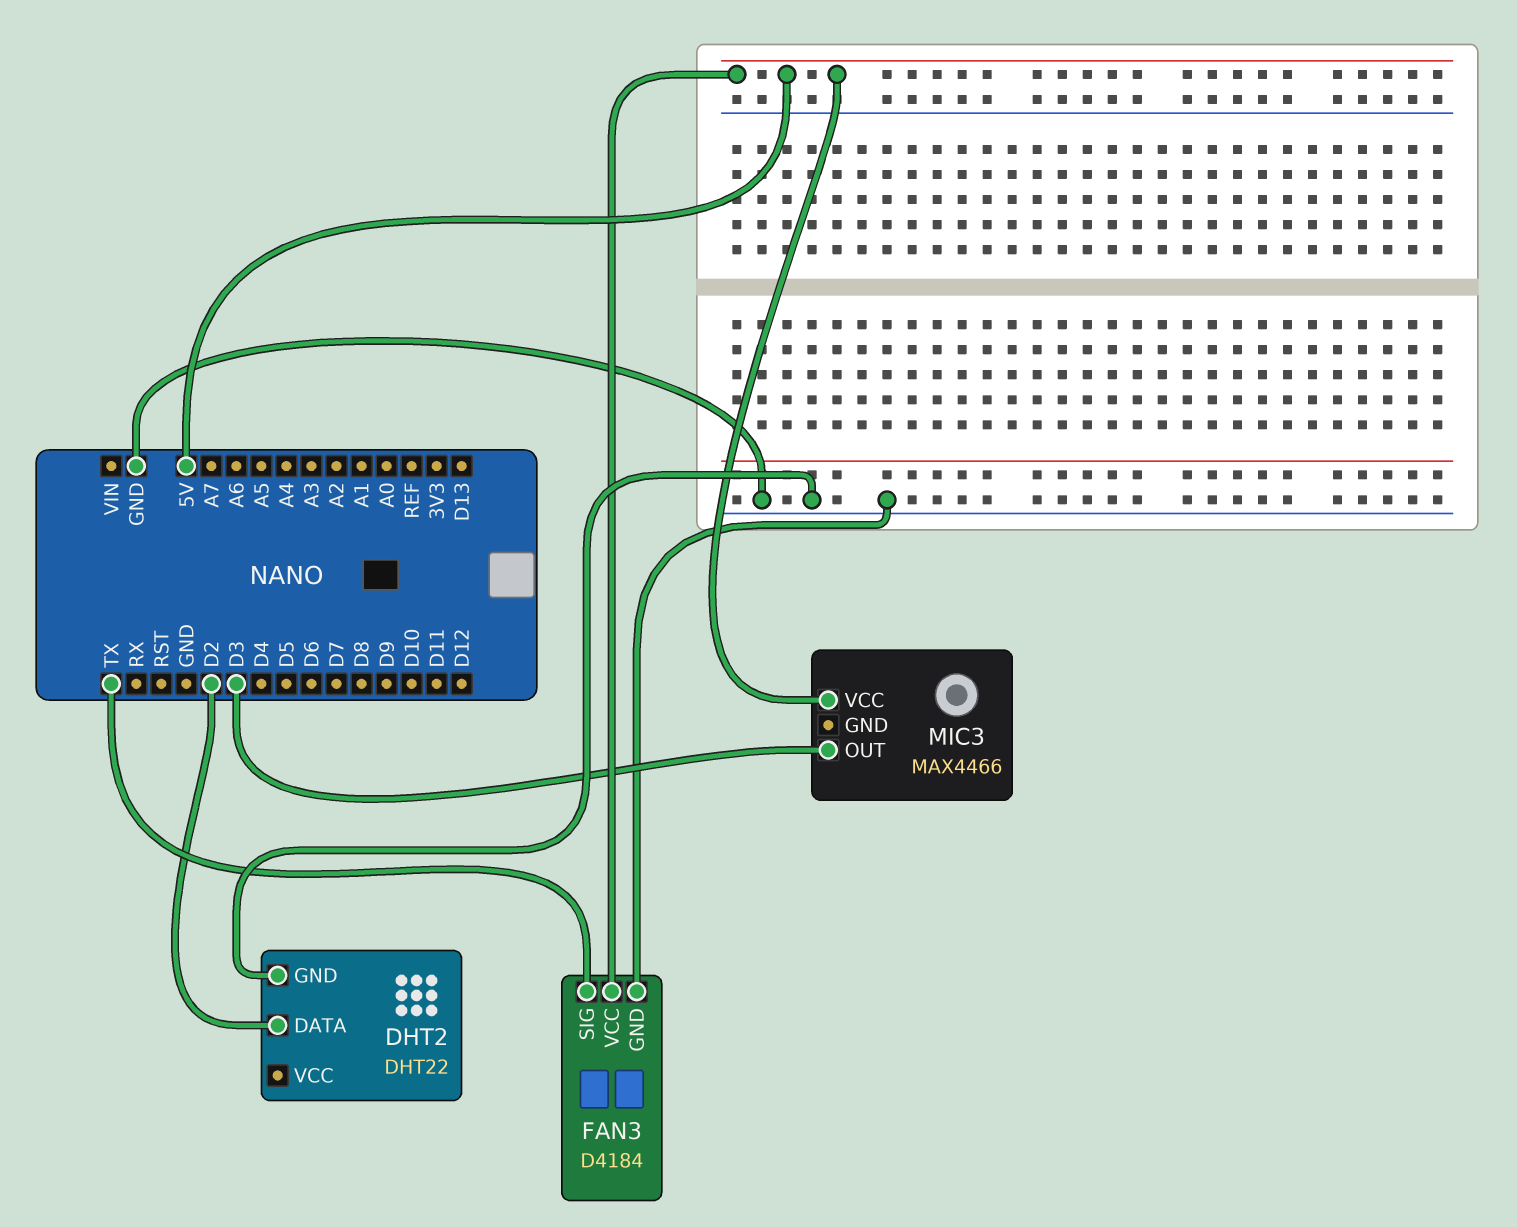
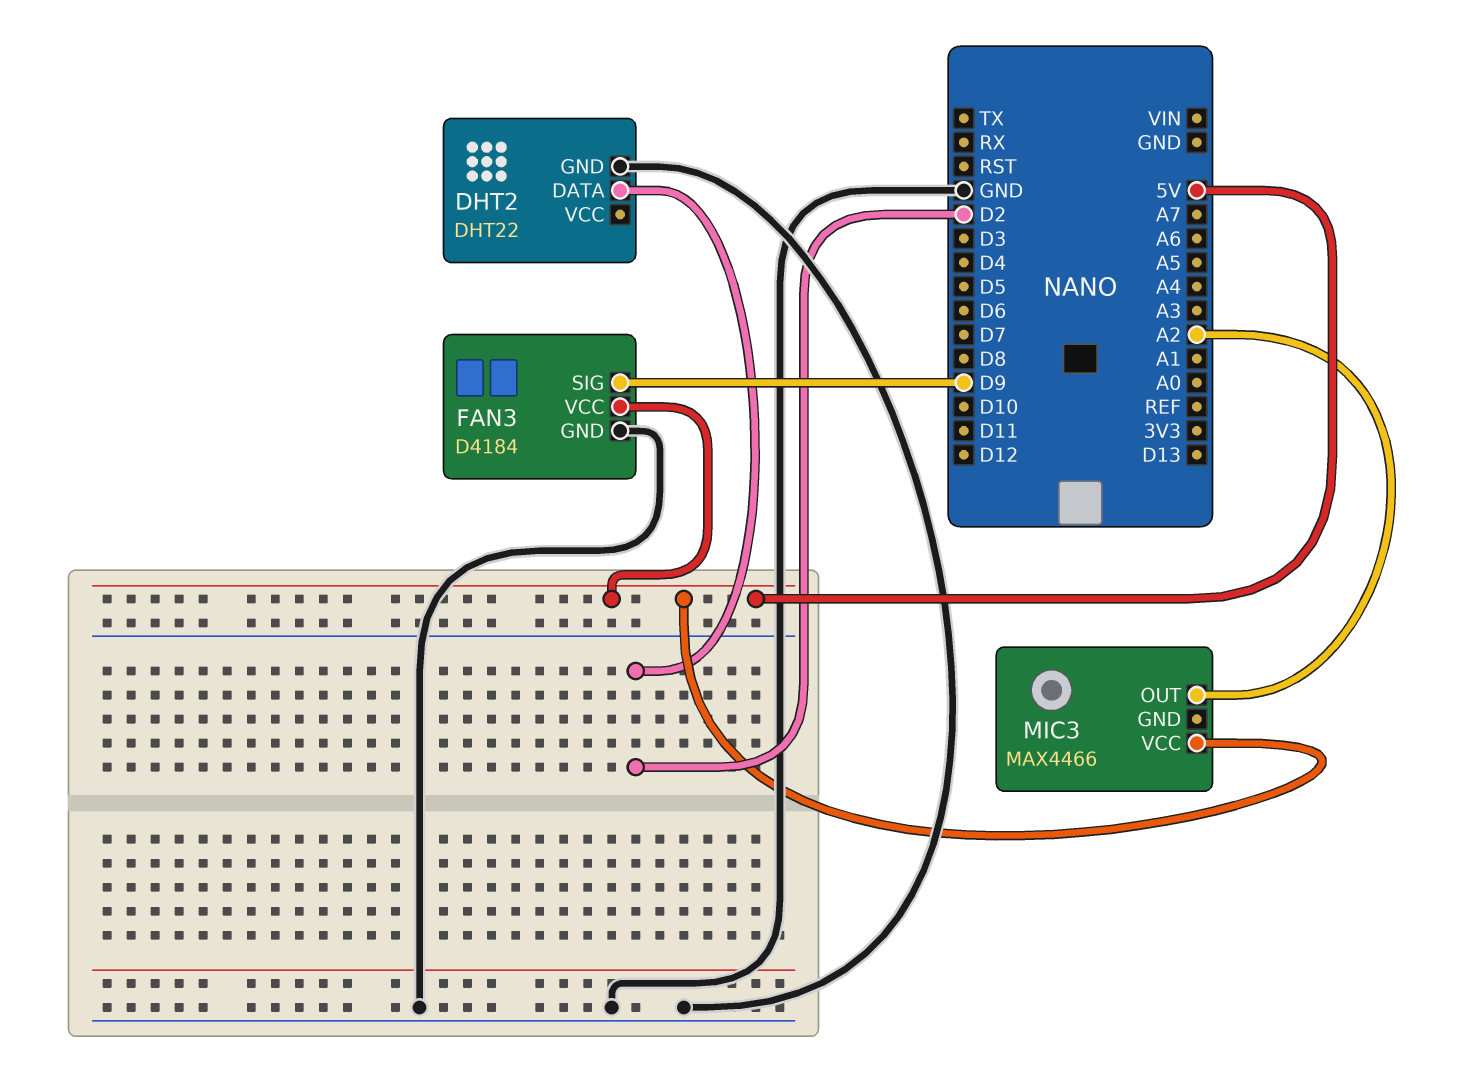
FAN3 pin SIG: TX -> D9
MIC3 pin OUT: D3 -> A2

